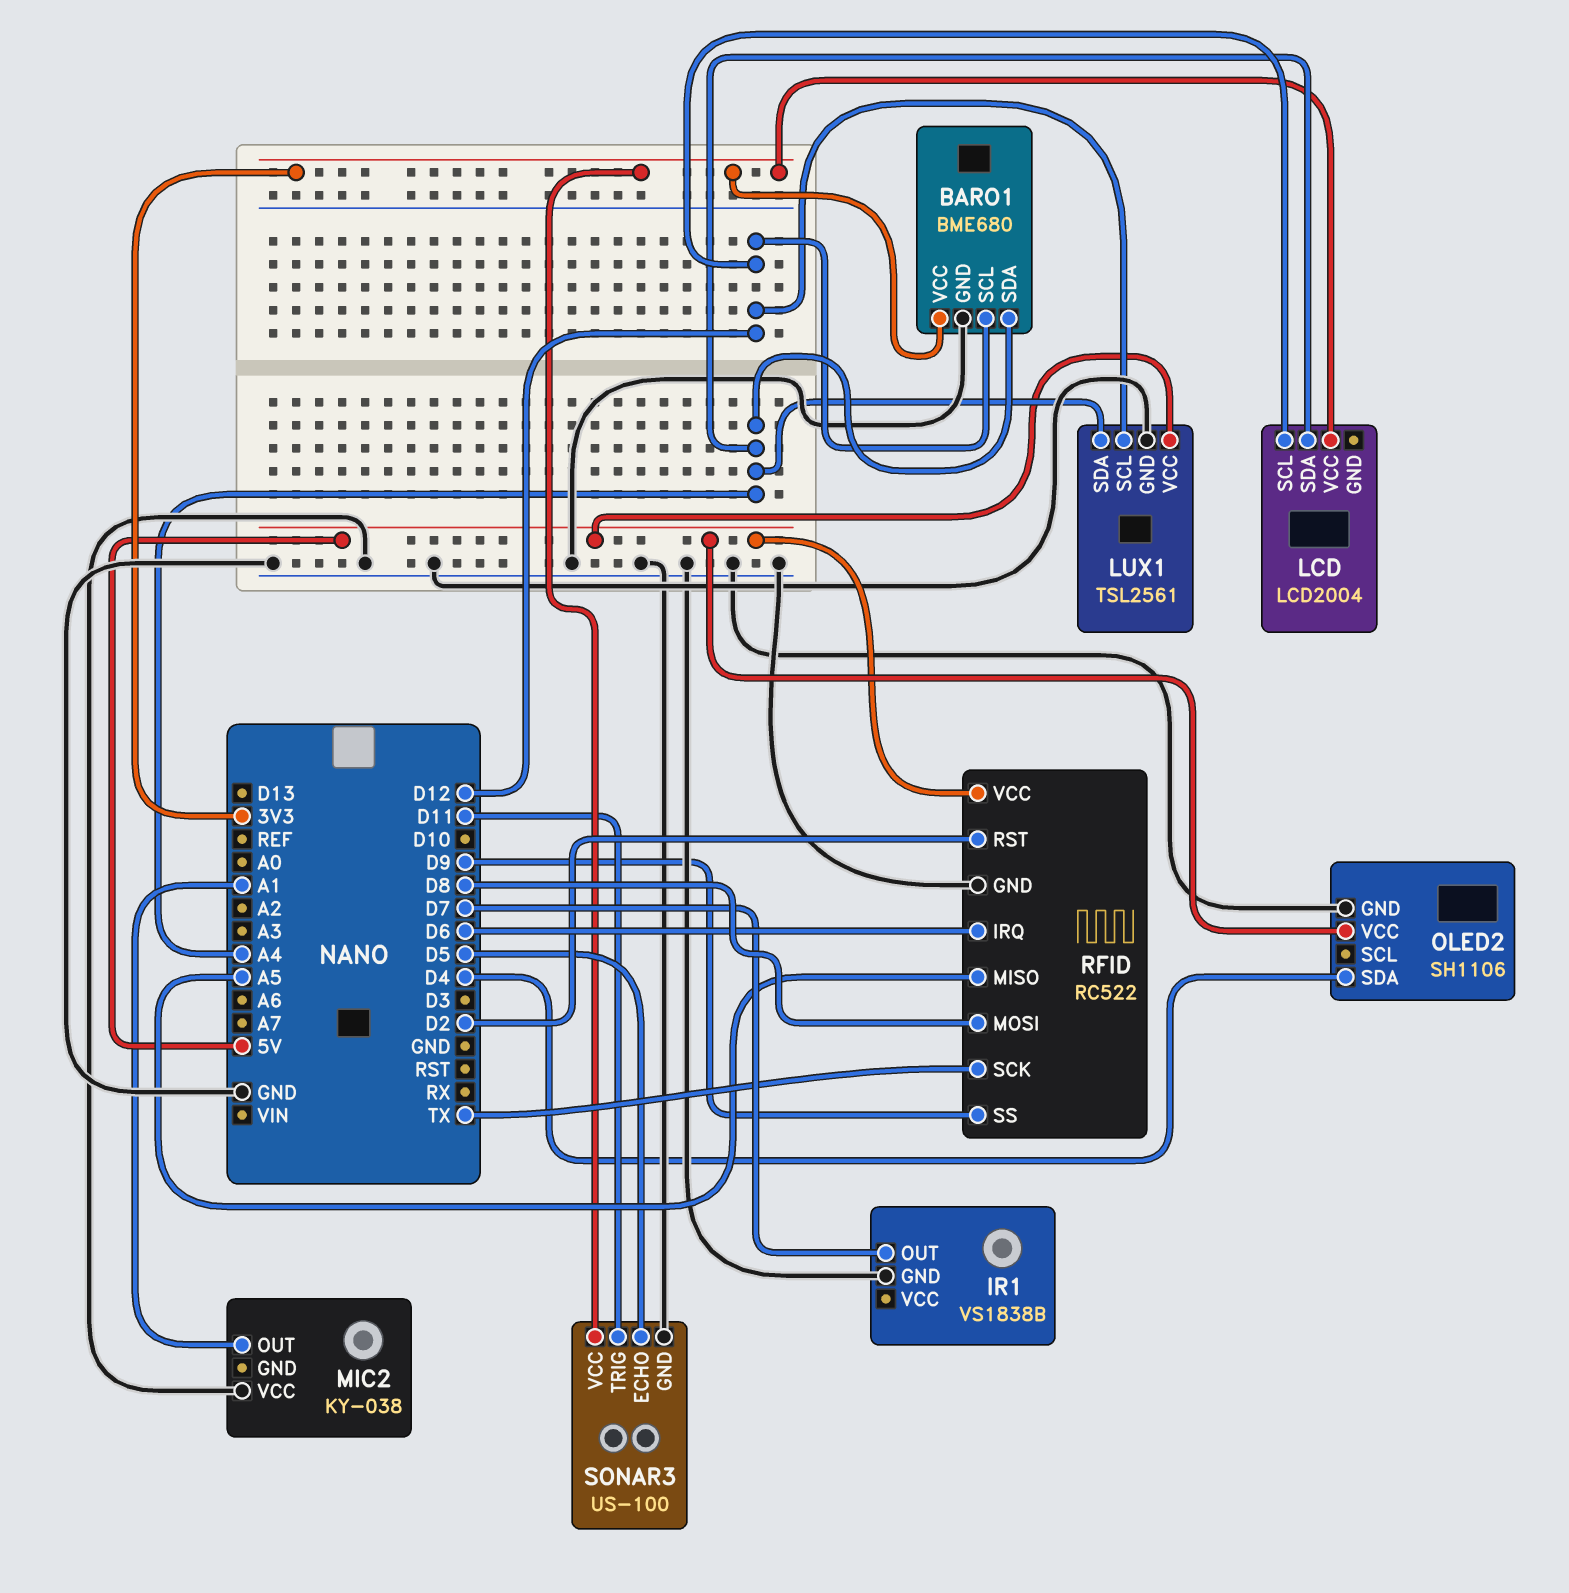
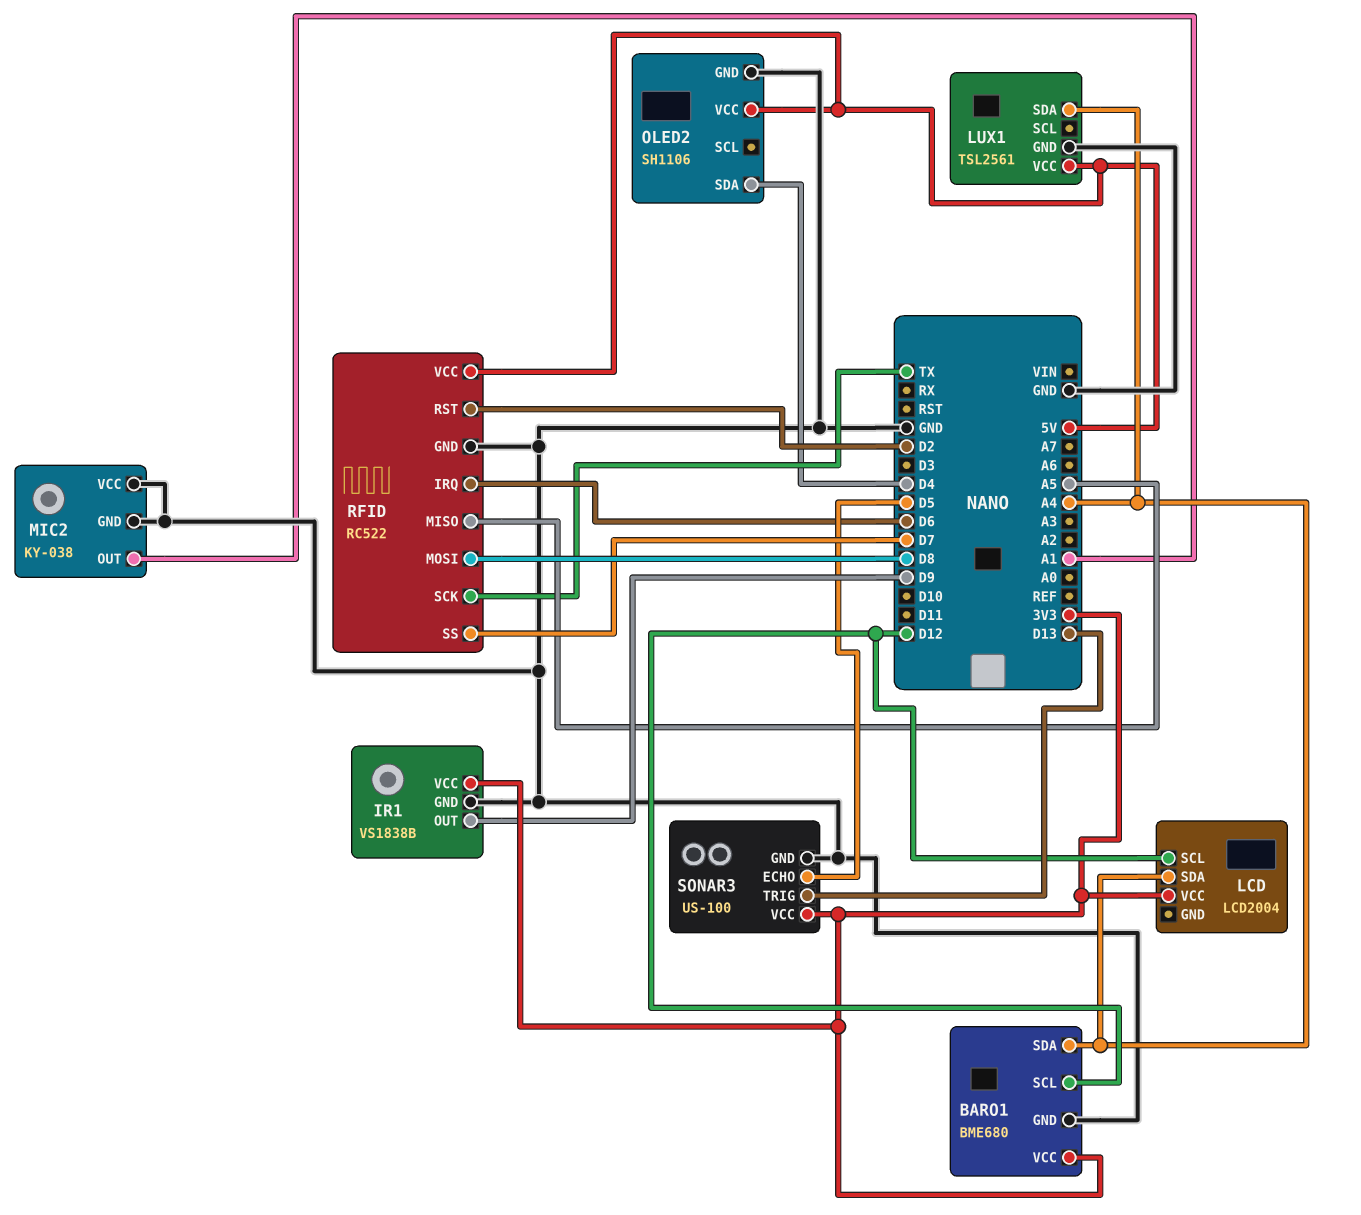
IR1 pin OUT: D7 -> D9
IR1 pin VCC: none -> 3V3
LUX1 pin SCL: D12 -> none
MIC2 pin GND: none -> GND
RFID pin SS: D9 -> D7
SONAR3 pin TRIG: D11 -> D13

